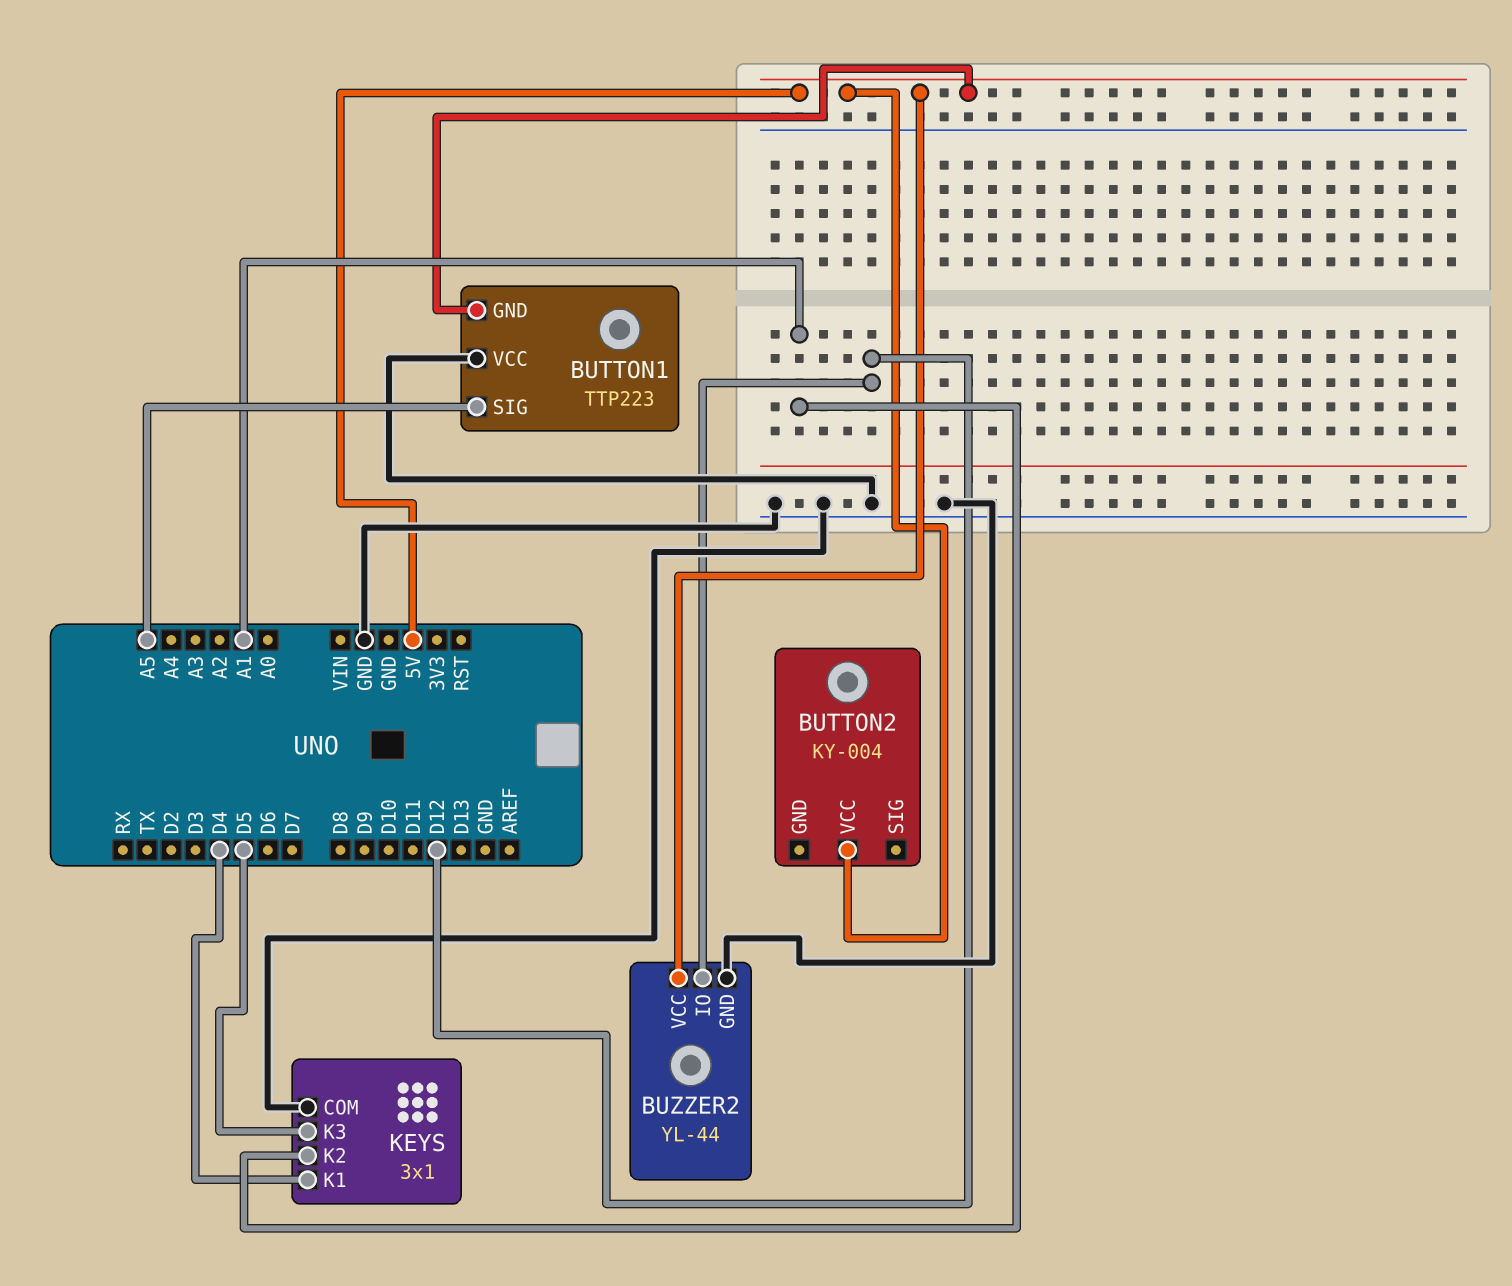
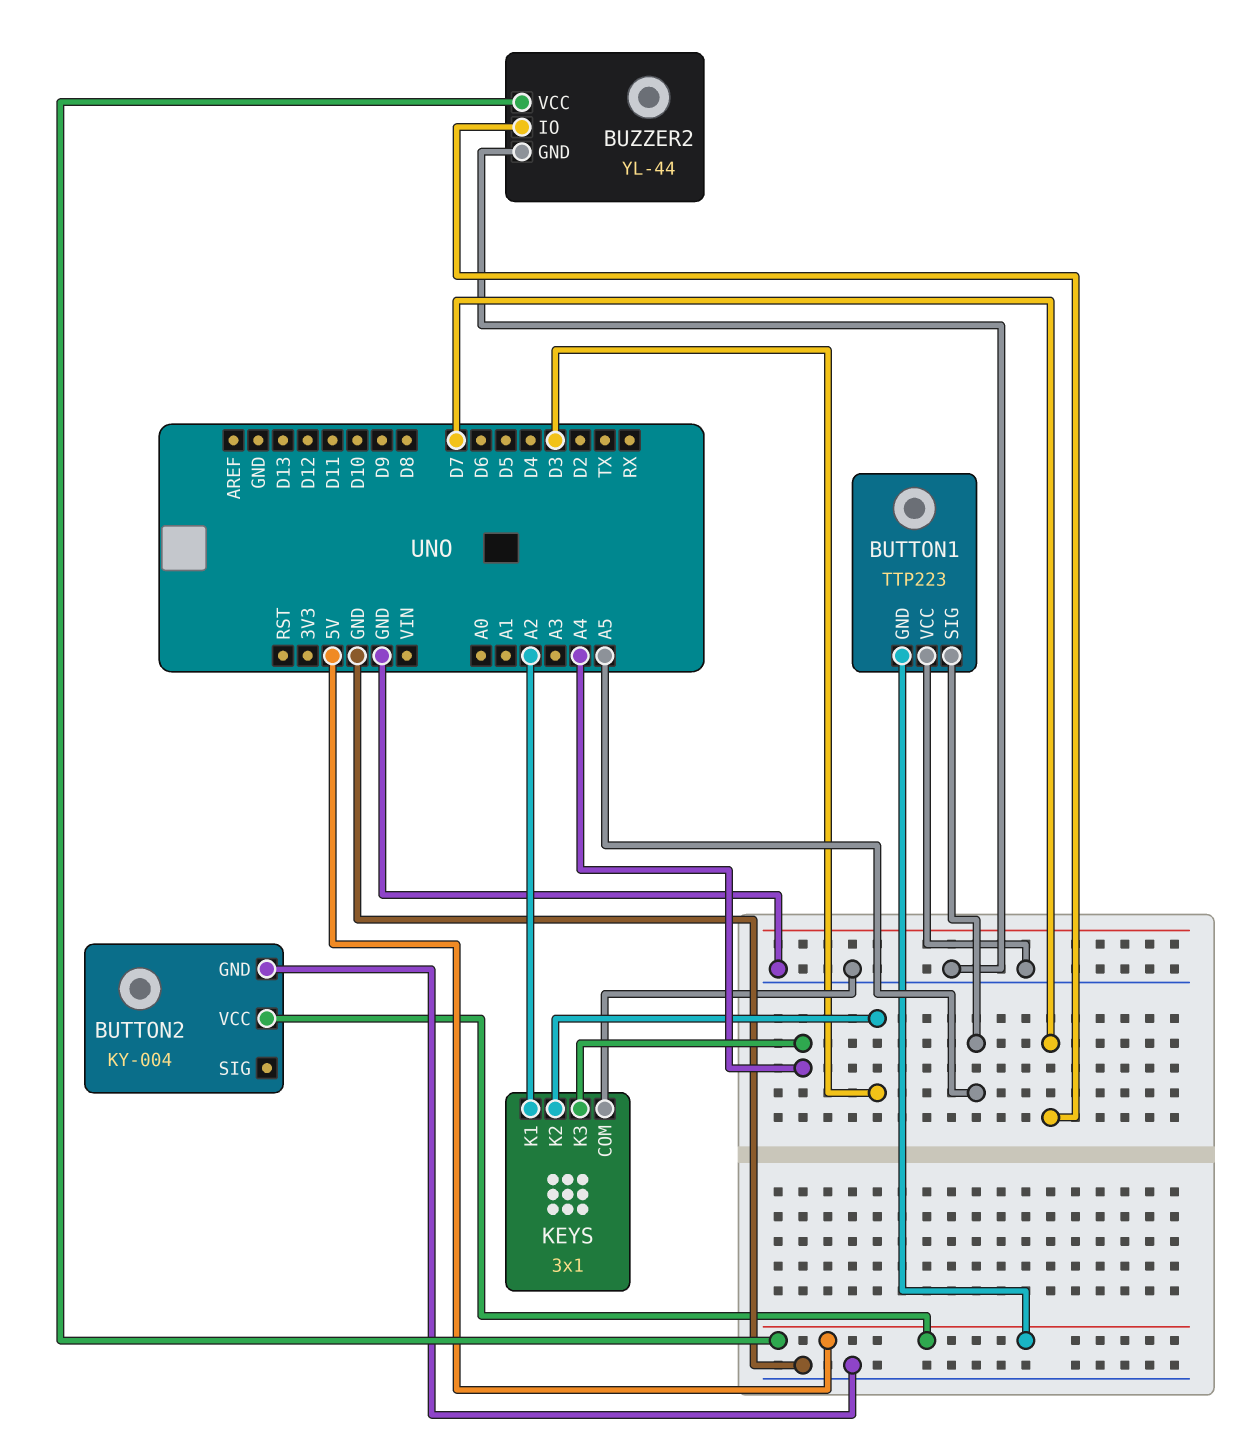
BUTTON2 pin GND: none -> GND
BUZZER2 pin IO: D12 -> D7
KEYS pin K1: D4 -> A2
KEYS pin K2: A1 -> D3
KEYS pin K3: D5 -> A4

